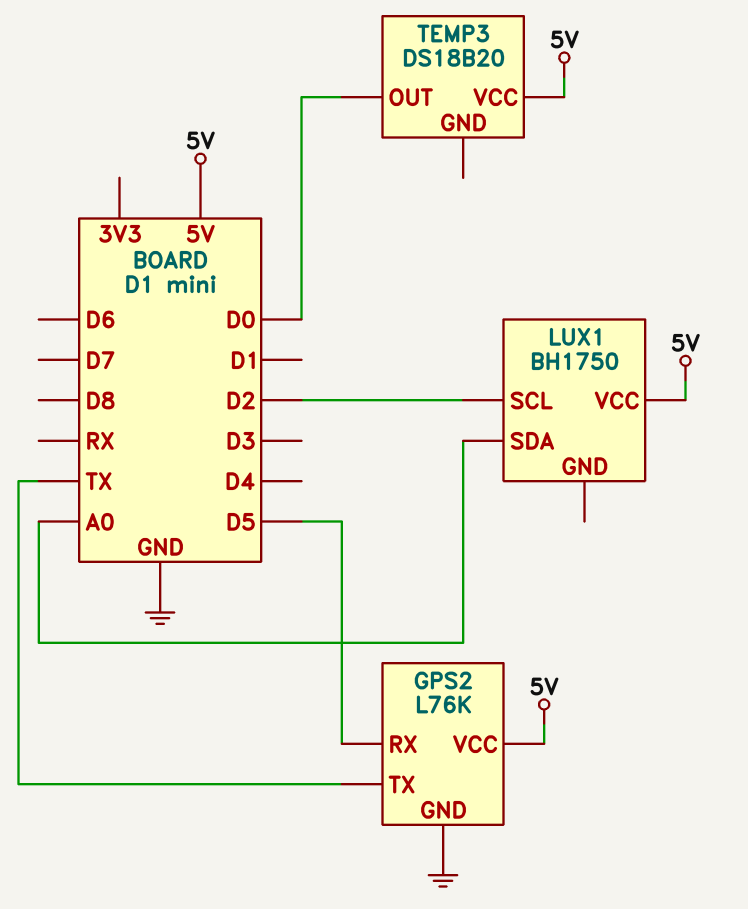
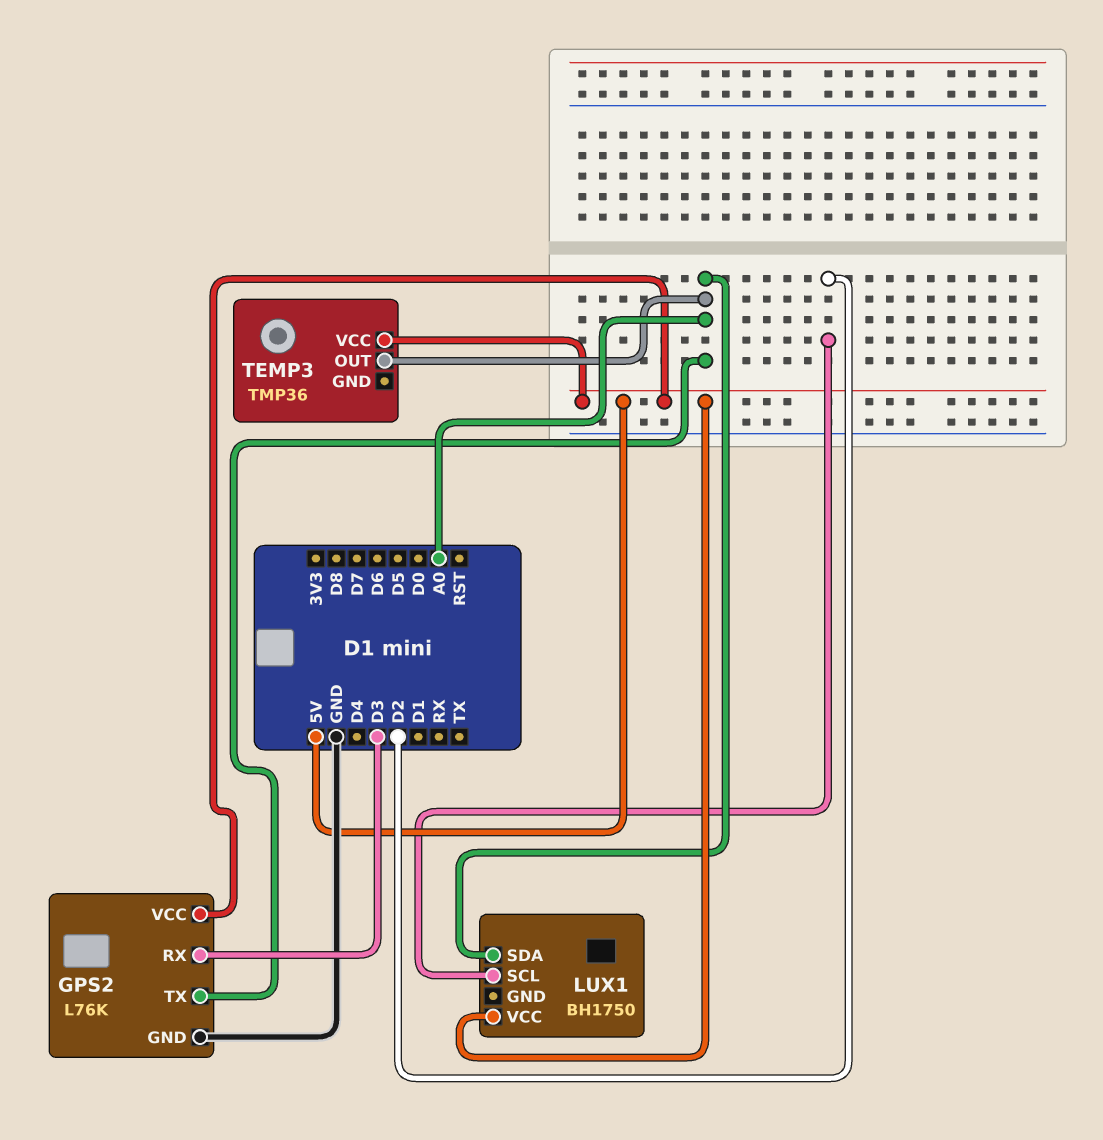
GPS2 pin RX: D5 -> D3
GPS2 pin TX: TX -> A0
TEMP3: DS18B20 -> TMP36
TEMP3 pin OUT: D0 -> A0

